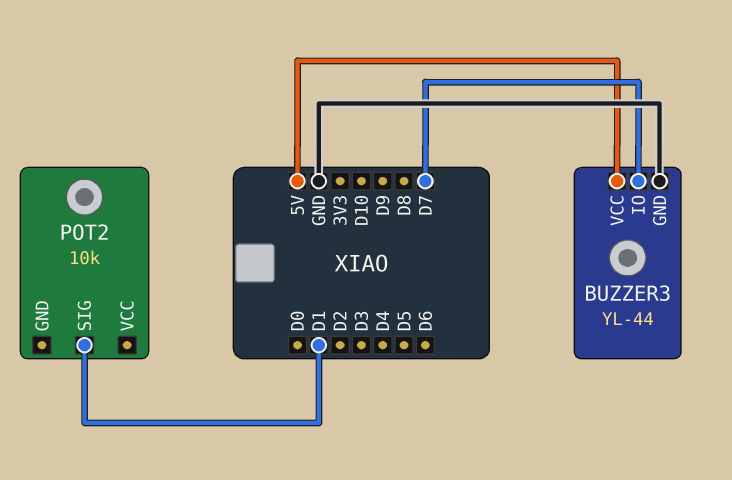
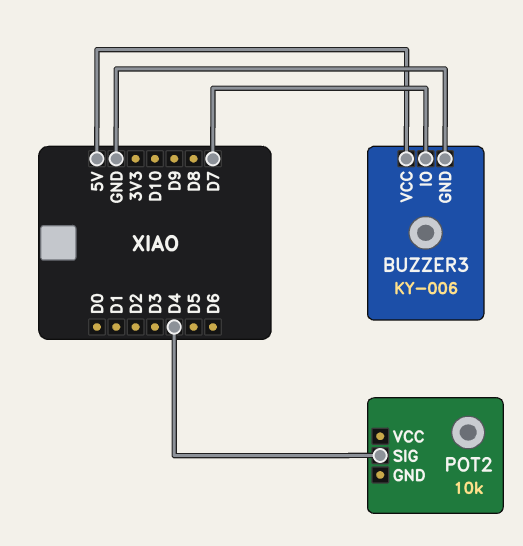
BUZZER3: YL-44 -> KY-006
POT2 pin SIG: D1 -> D4

